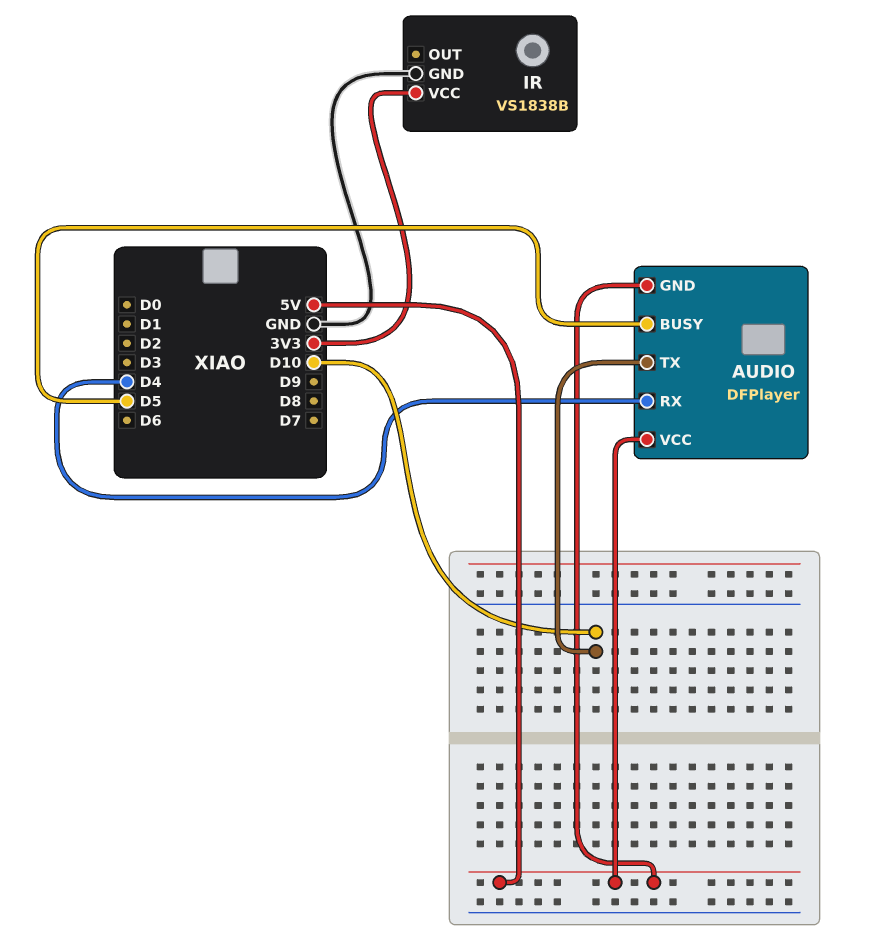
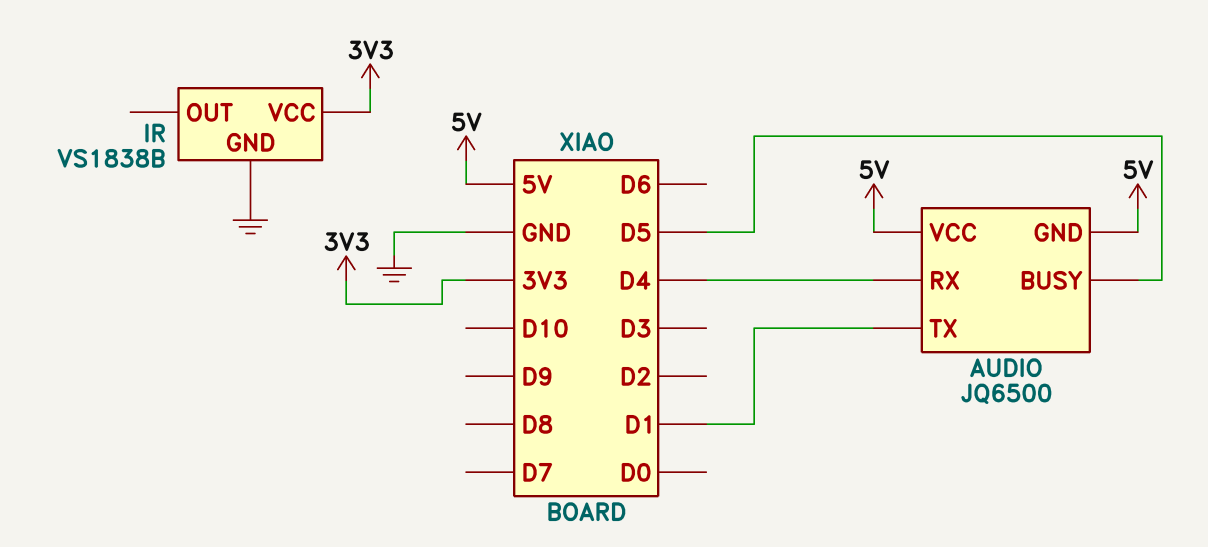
AUDIO: DFPlayer -> JQ6500
AUDIO pin TX: D10 -> D1

